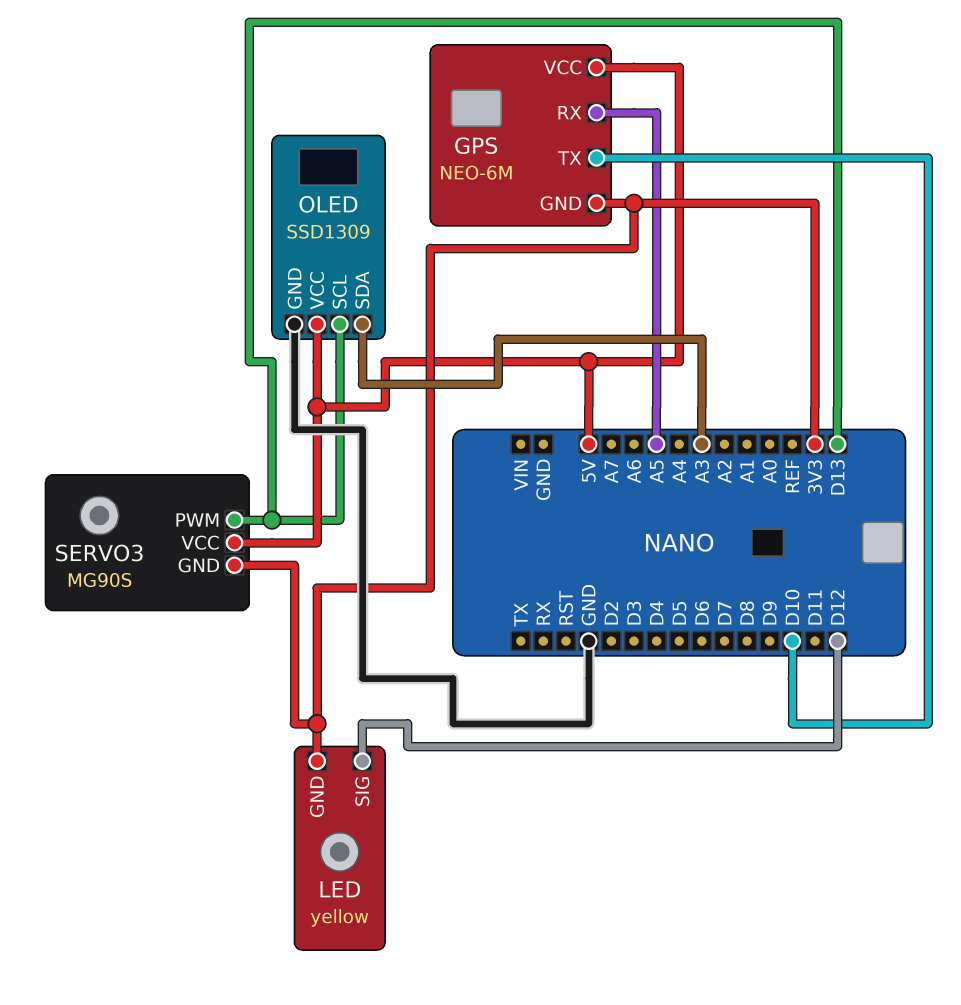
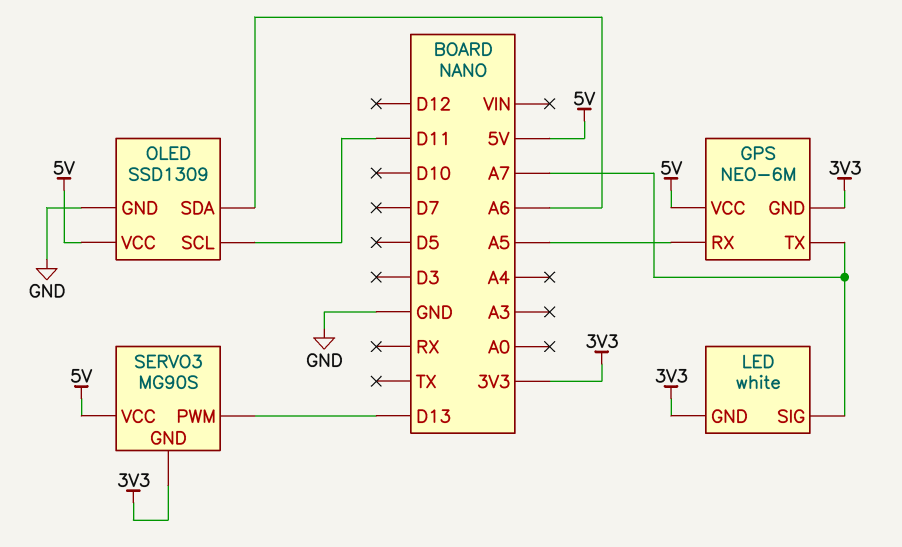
GPS pin TX: D10 -> A7
LED: yellow -> white
LED pin SIG: D12 -> A7
OLED pin SCL: D13 -> D11
OLED pin SDA: A3 -> A6

